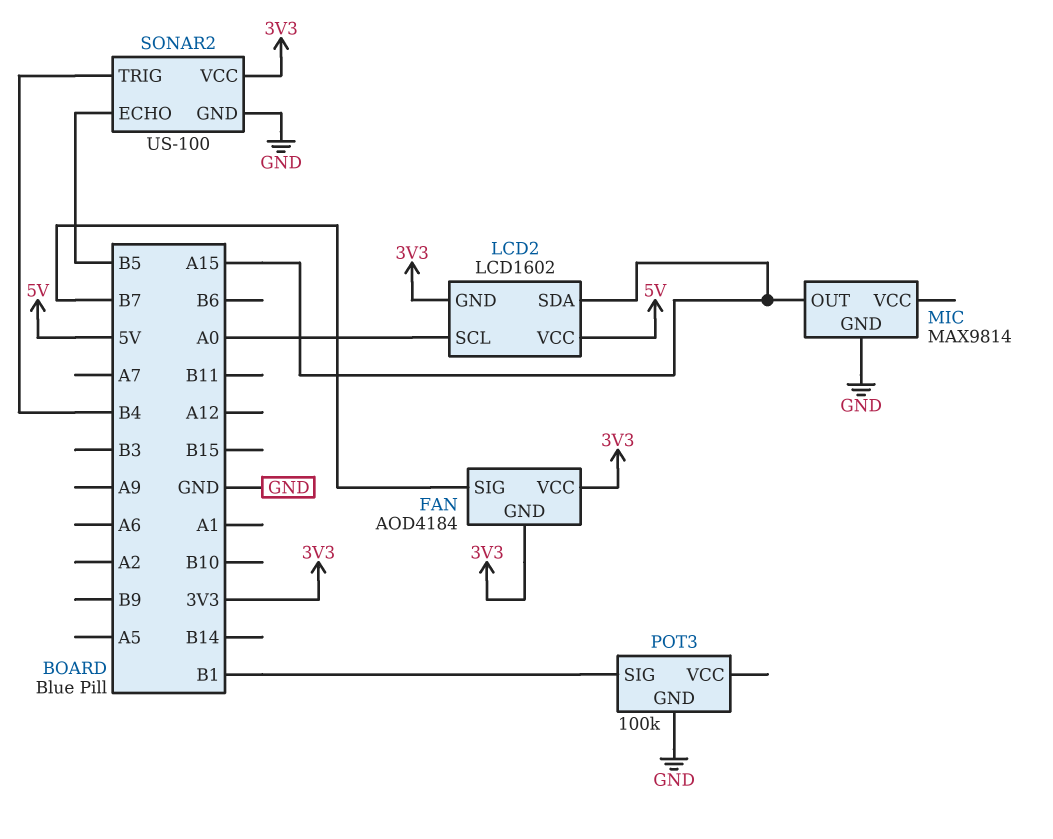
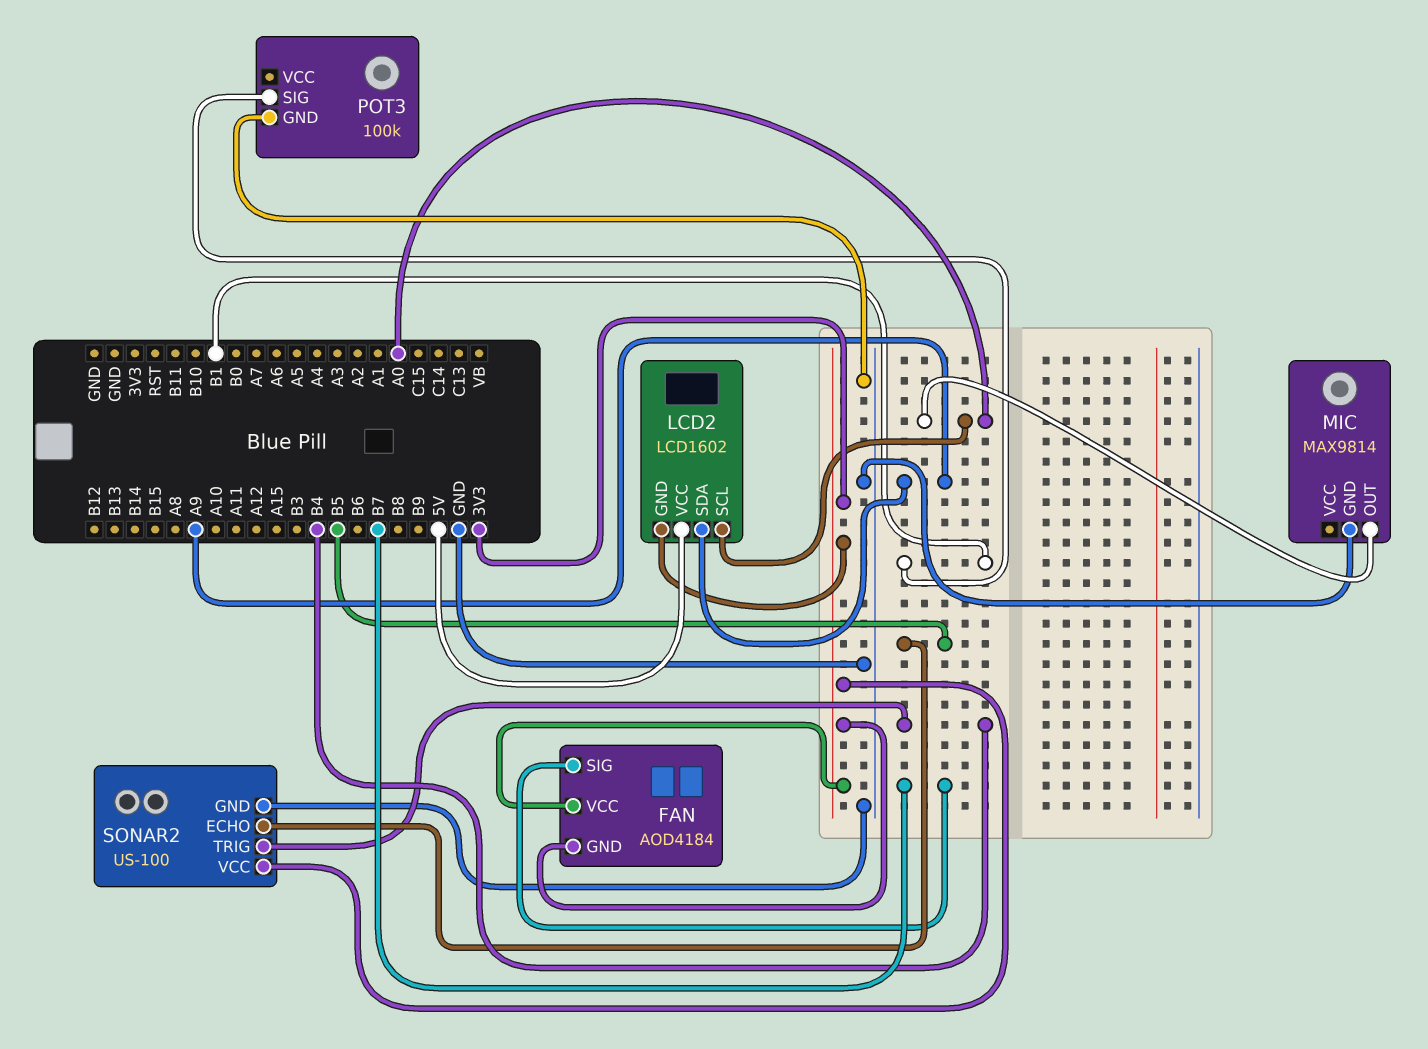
LCD2 pin SDA: A15 -> A9
MIC pin OUT: A15 -> A0

